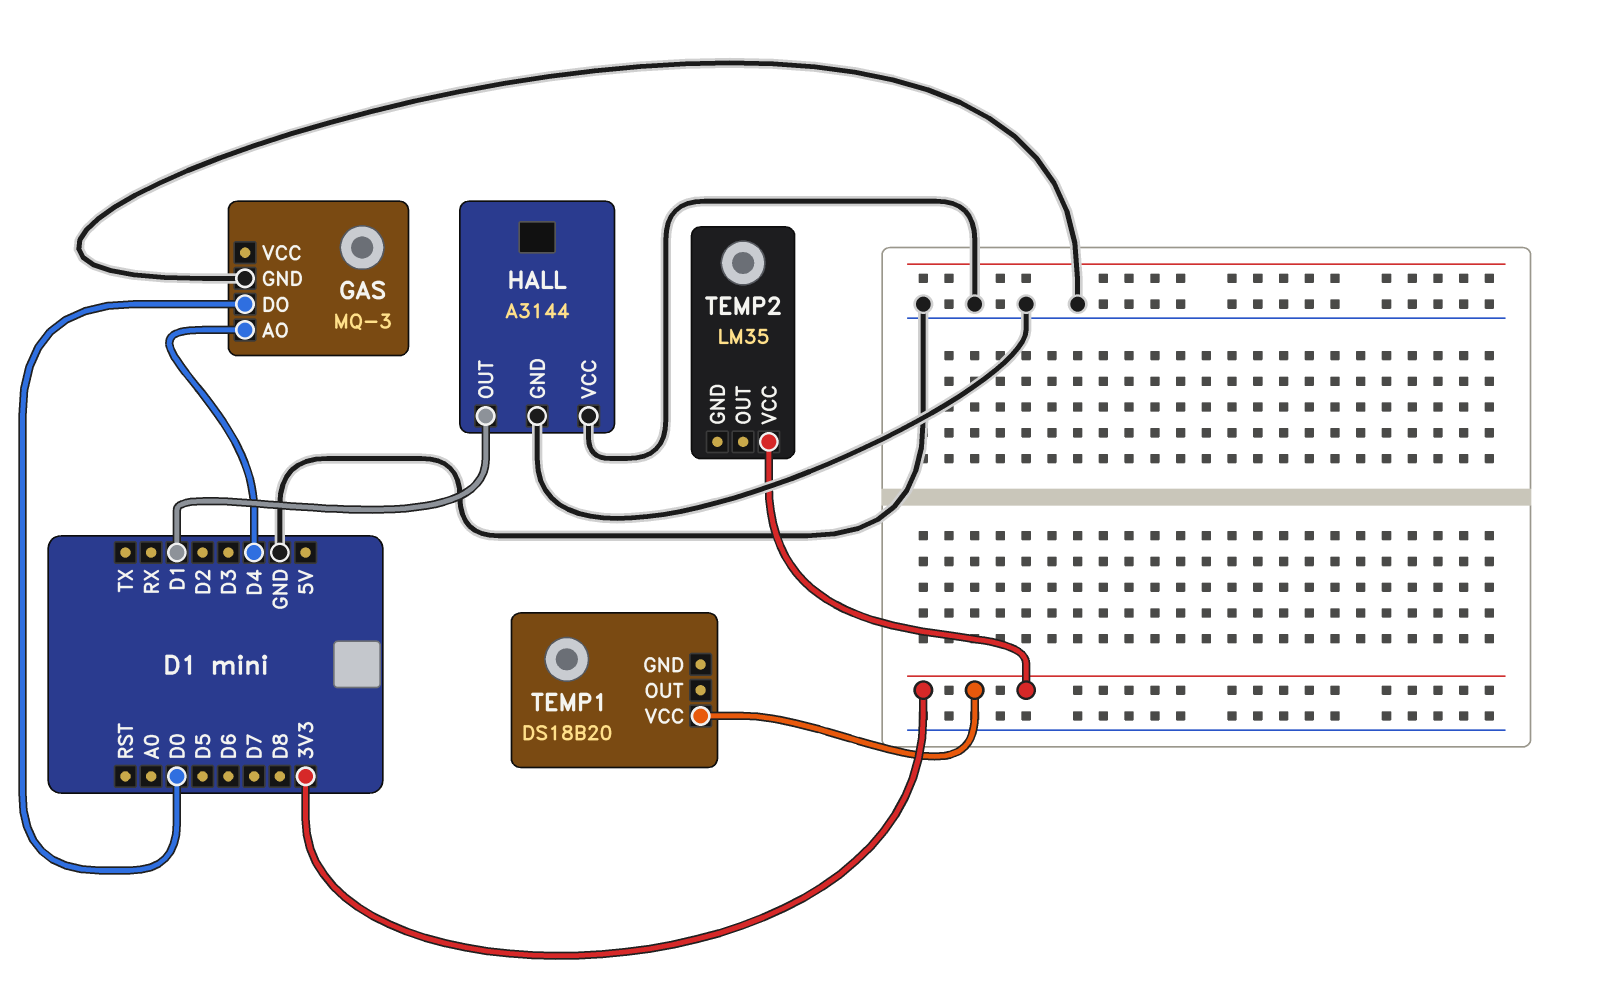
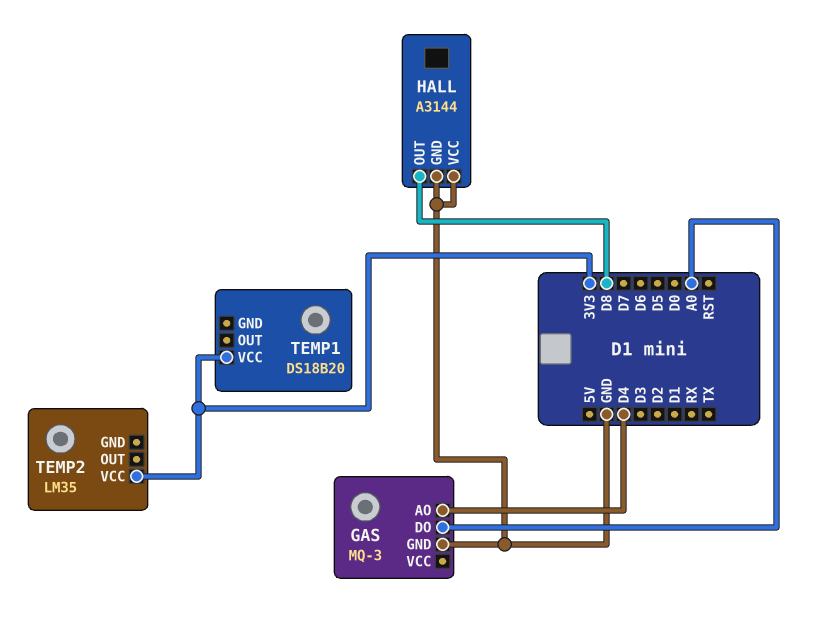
GAS pin DO: D0 -> A0
HALL pin OUT: D1 -> D8

